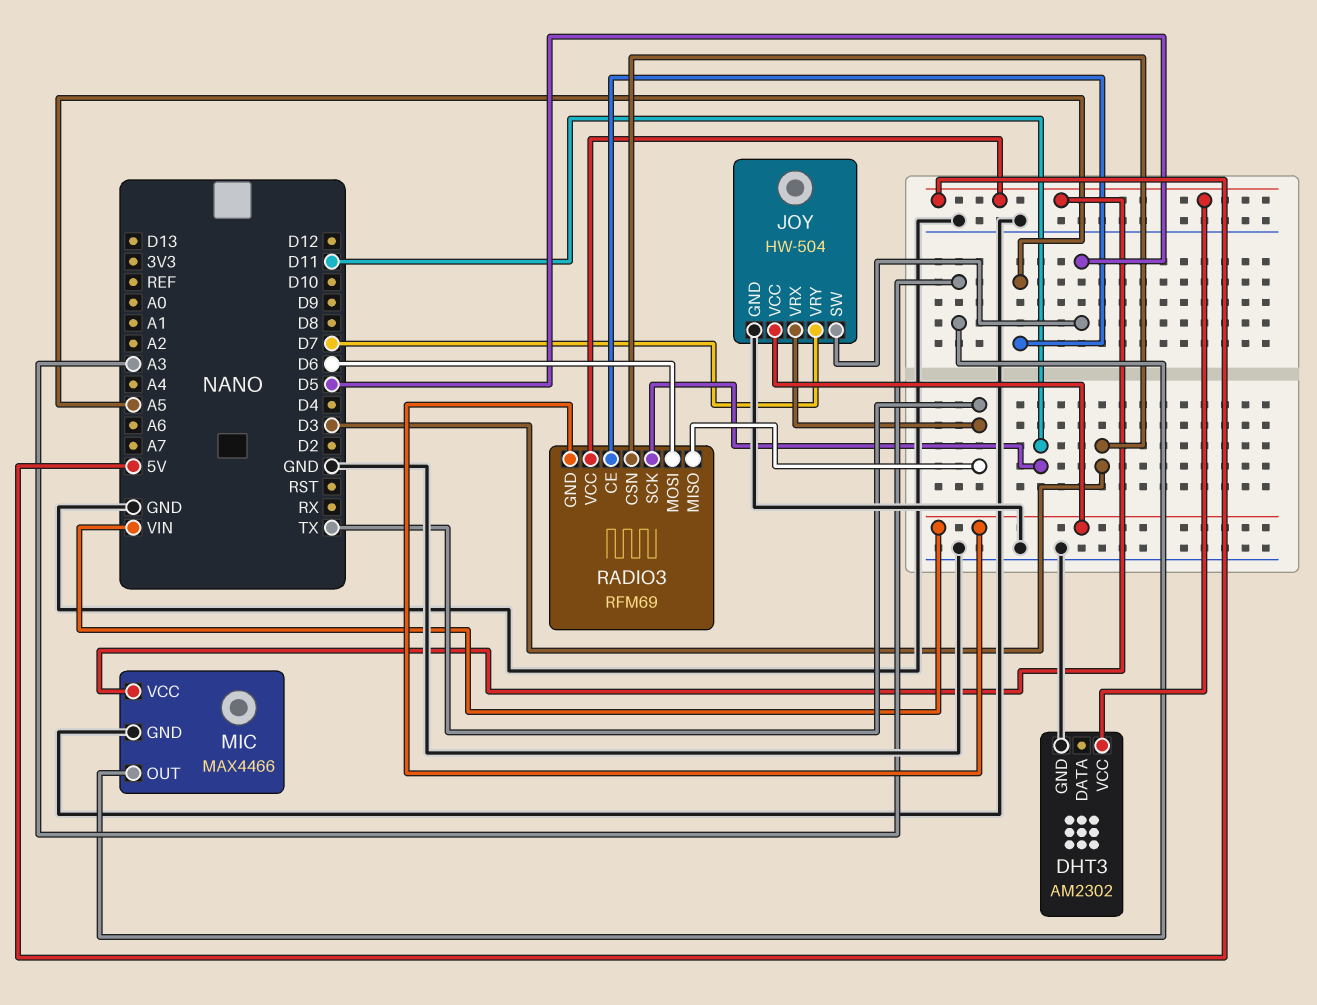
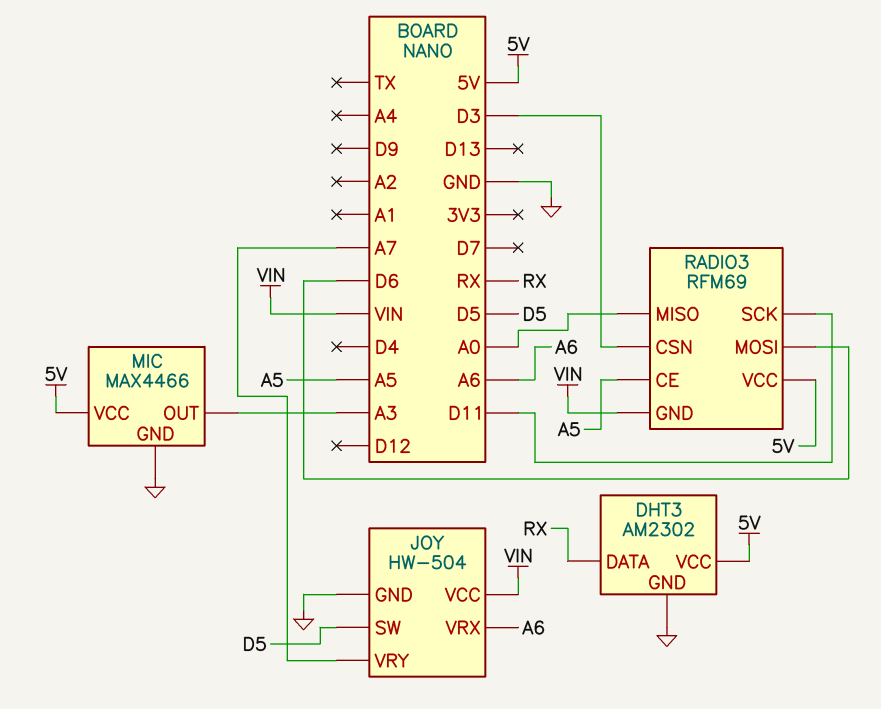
DHT3 pin DATA: none -> RX
JOY pin VRX: TX -> A6
JOY pin VRY: D7 -> A7
RADIO3 pin MISO: TX -> A0

